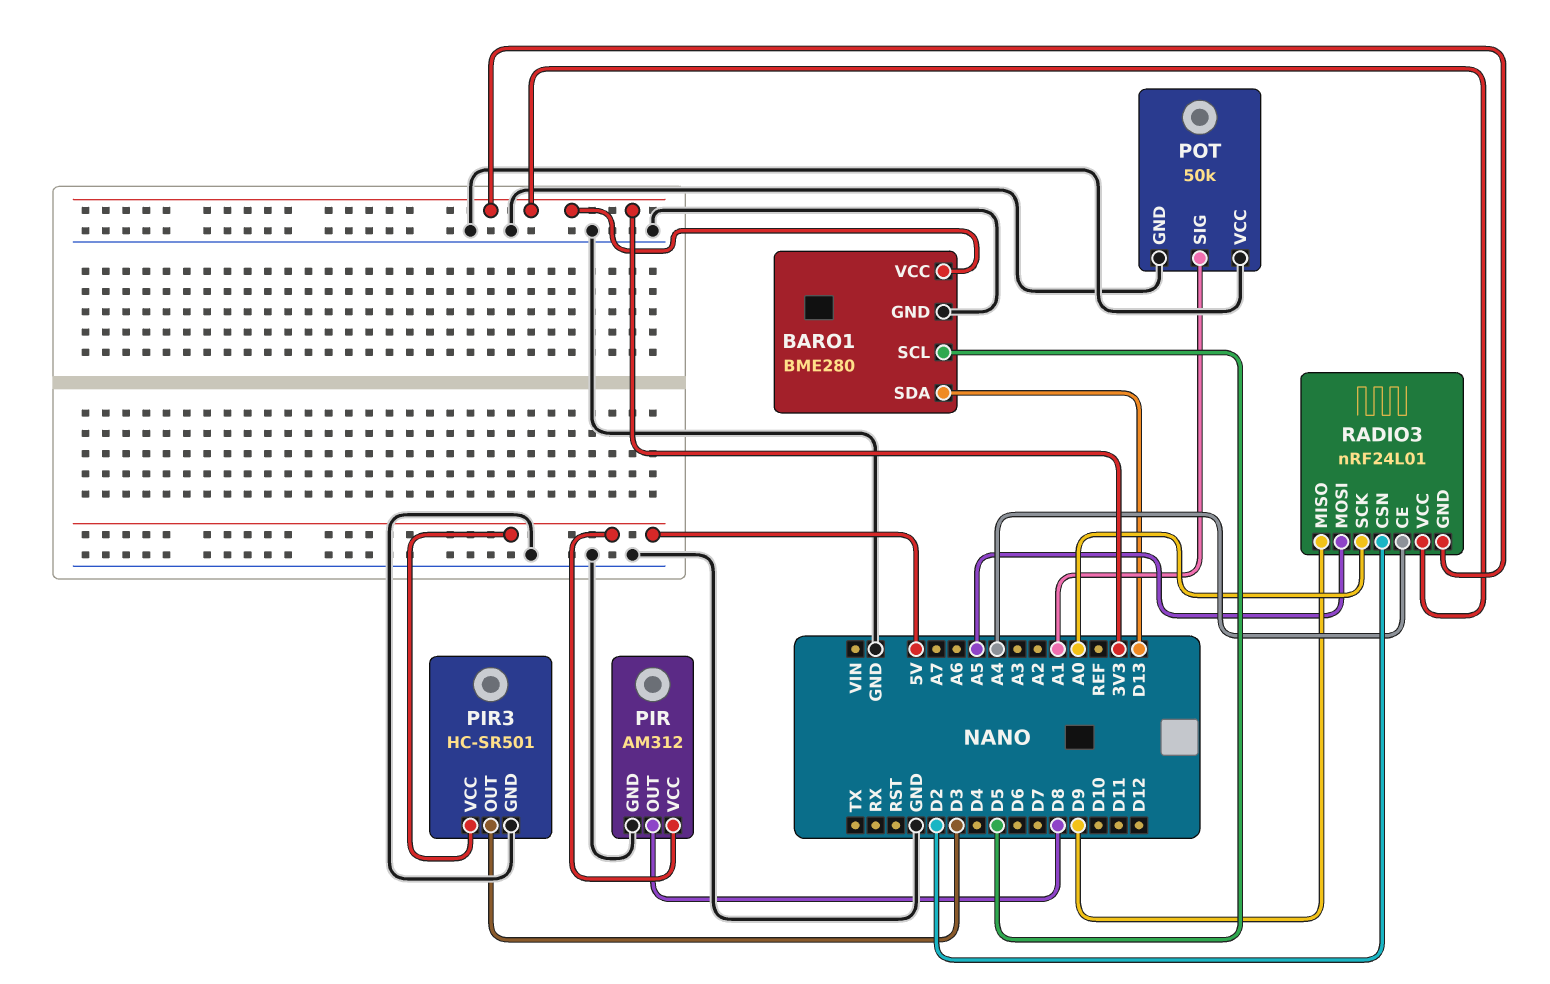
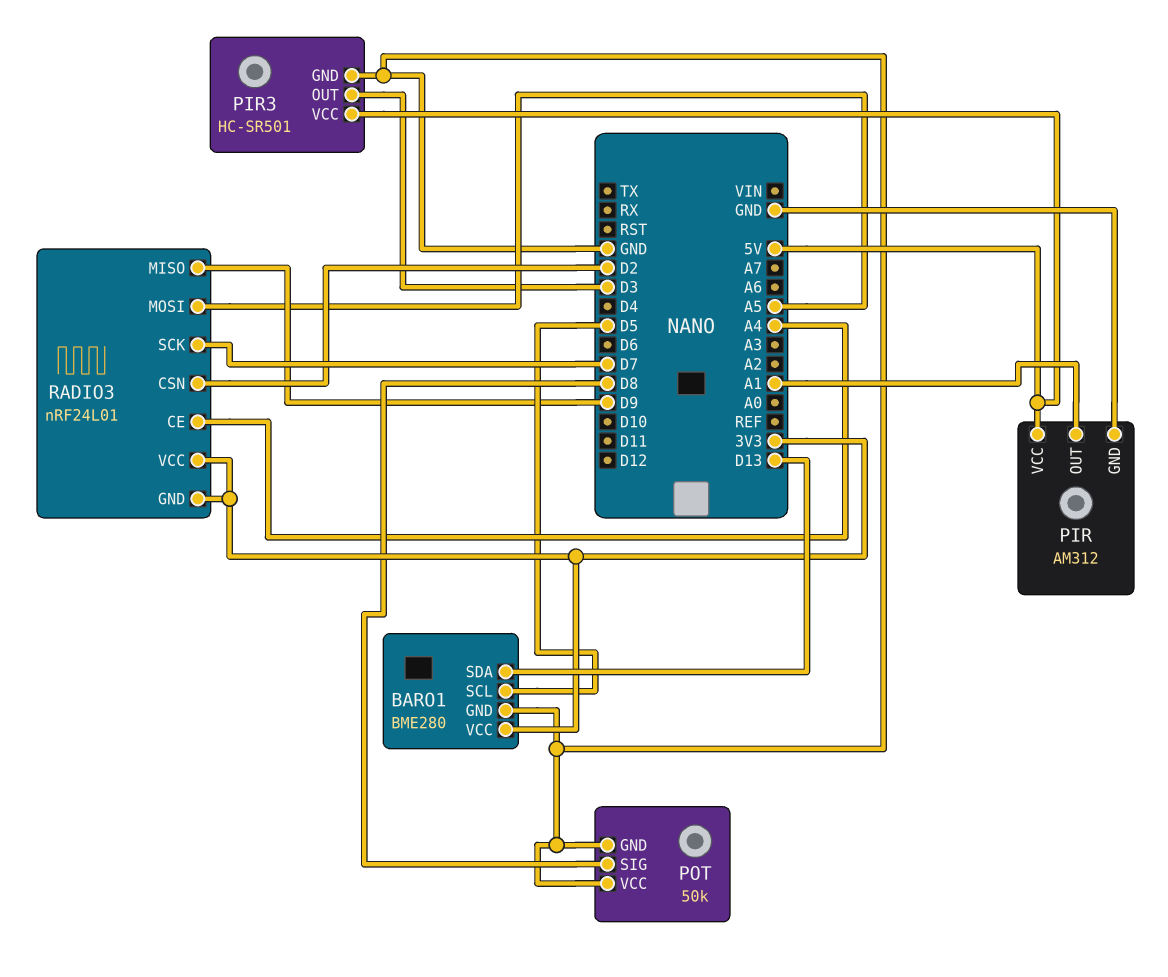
PIR pin OUT: D8 -> A1
POT pin SIG: A1 -> D8
RADIO3 pin SCK: A0 -> D7

